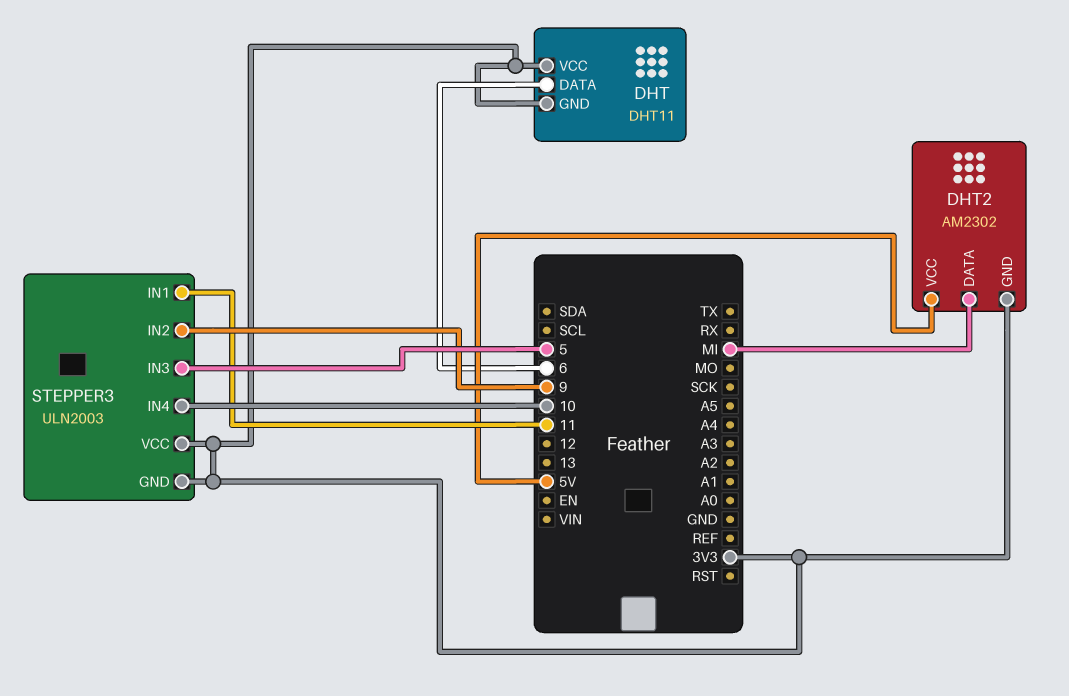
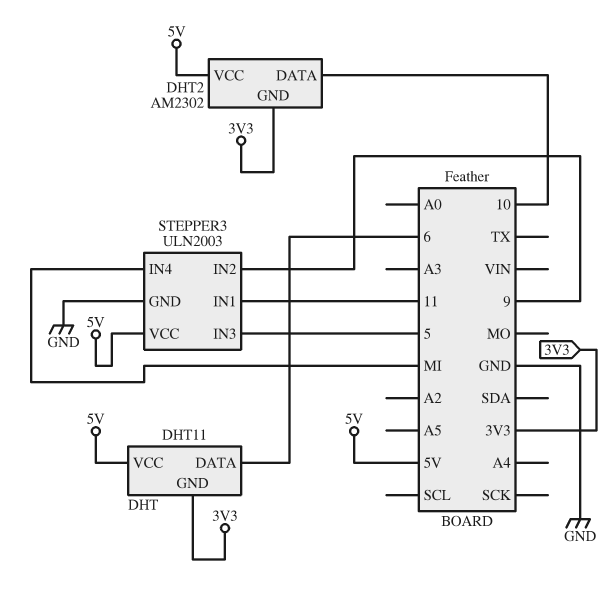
DHT pin VCC: 3V3 -> 5V
DHT2 pin DATA: MI -> 10
STEPPER3 pin GND: 3V3 -> GND
STEPPER3 pin IN4: 10 -> MI
STEPPER3 pin VCC: 3V3 -> 5V

